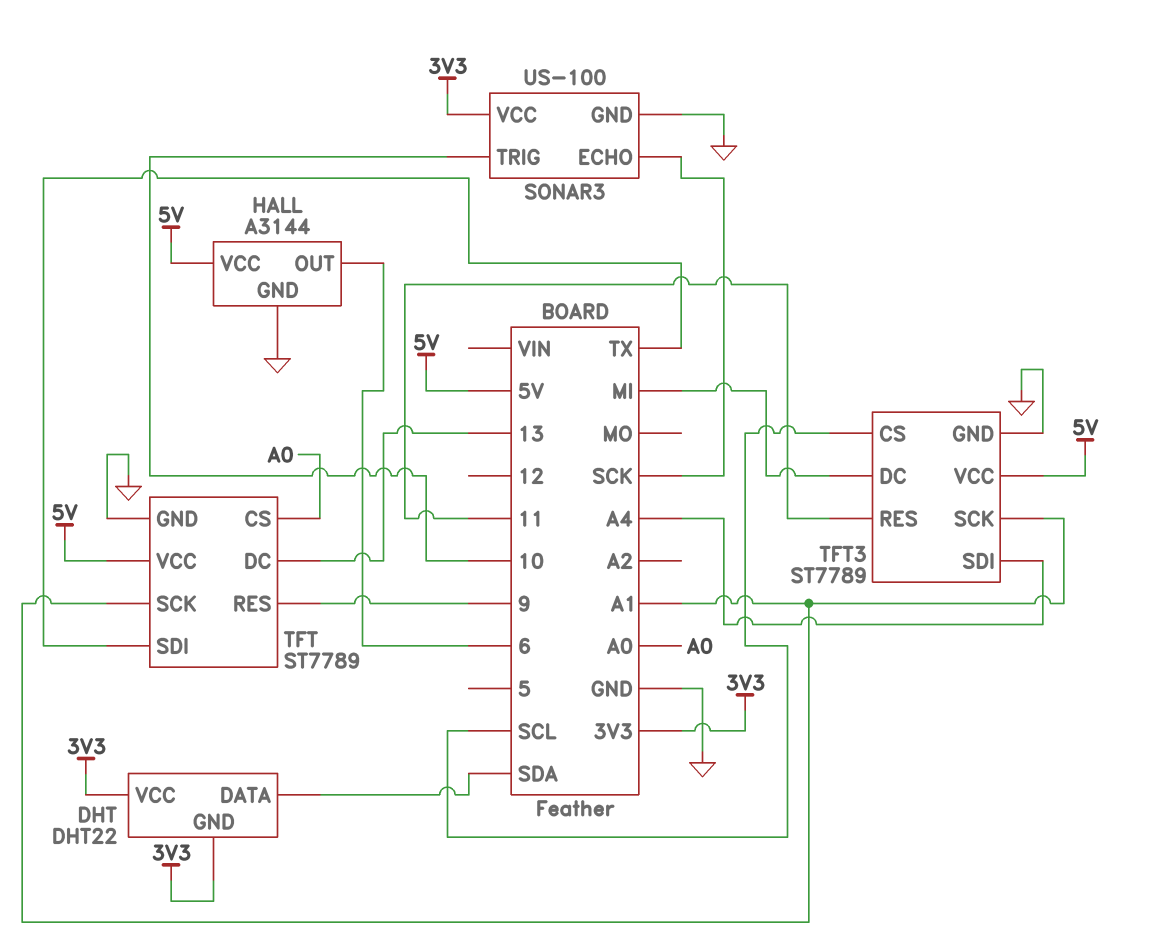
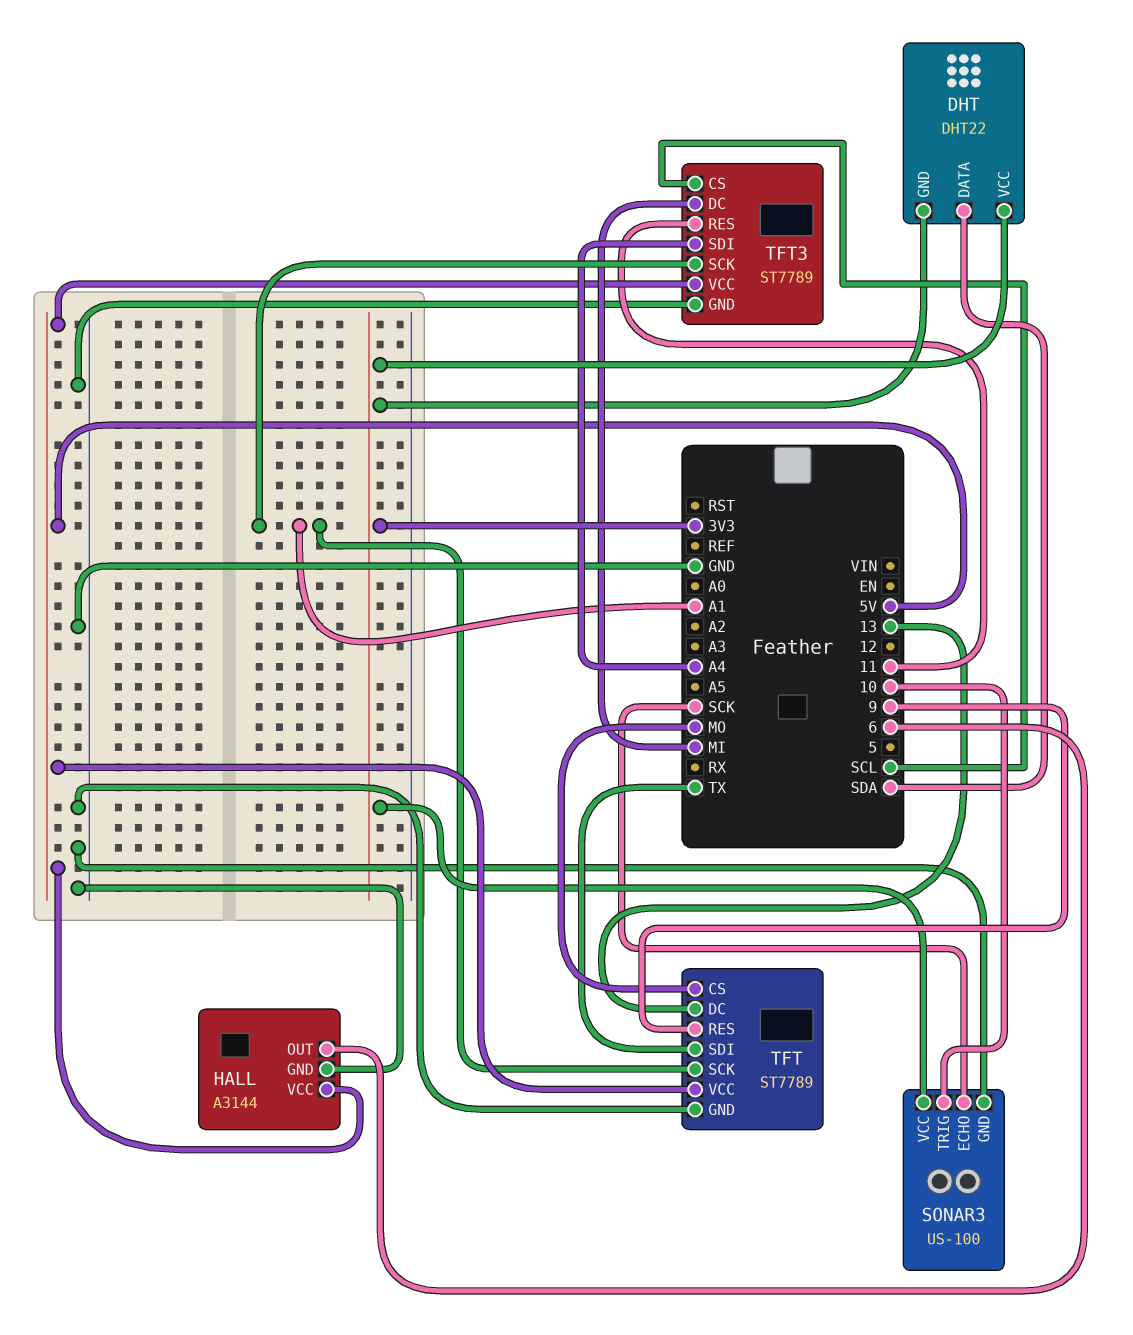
TFT pin CS: A0 -> MO

